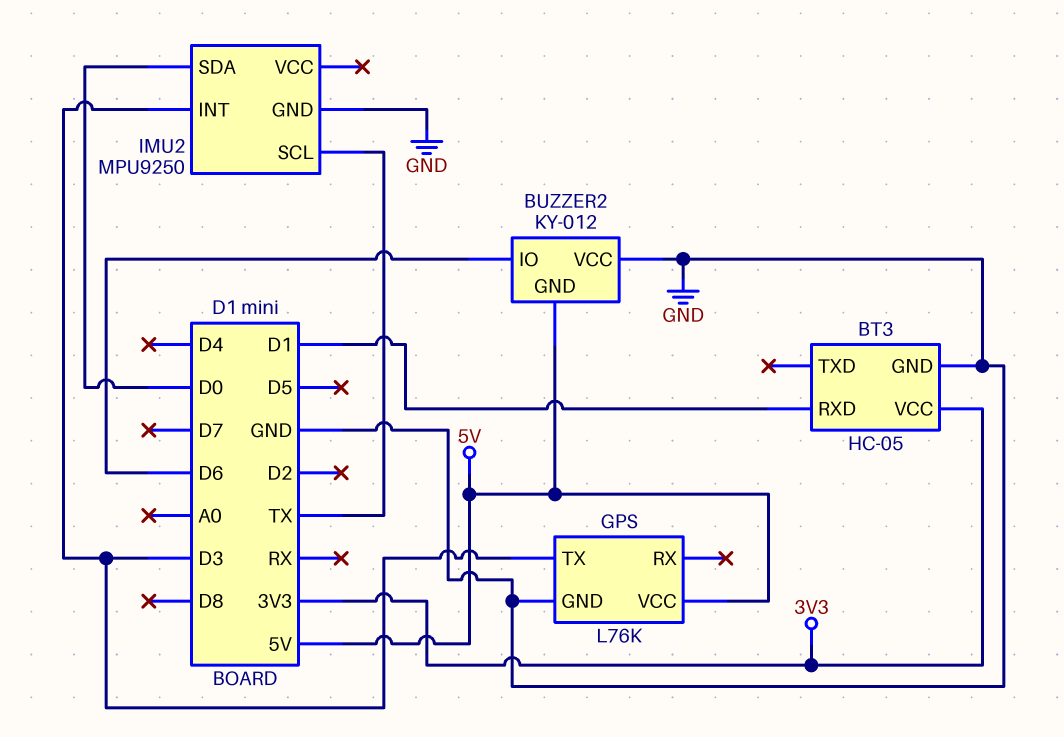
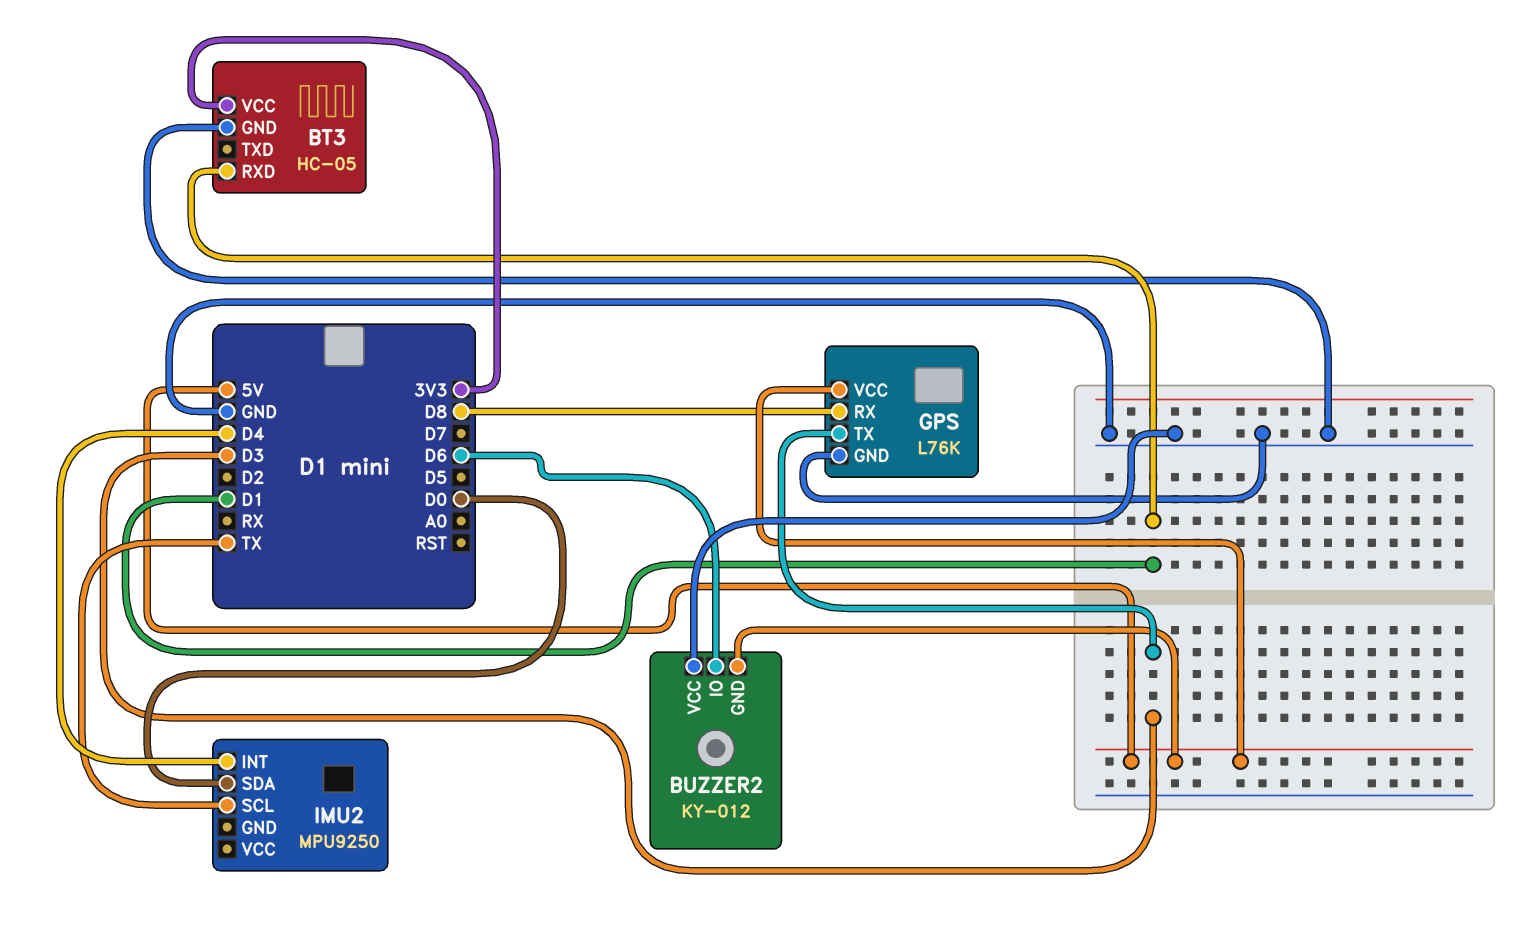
GPS pin RX: none -> D8
IMU2 pin GND: GND -> none
IMU2 pin INT: D3 -> D4

